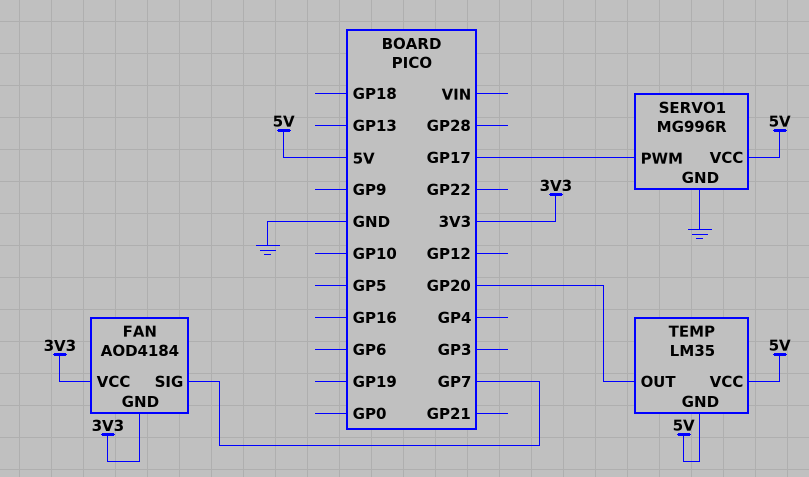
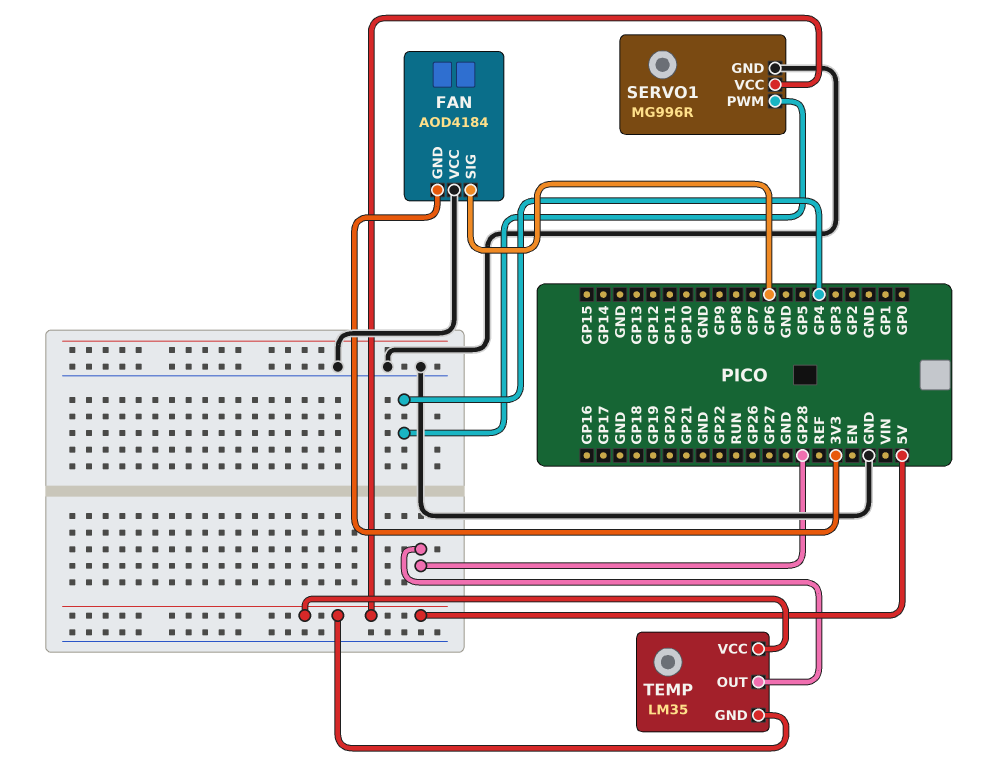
FAN pin SIG: GP7 -> GP6
FAN pin VCC: 3V3 -> GND
SERVO1 pin PWM: GP17 -> GP4
TEMP pin OUT: GP20 -> GP28

